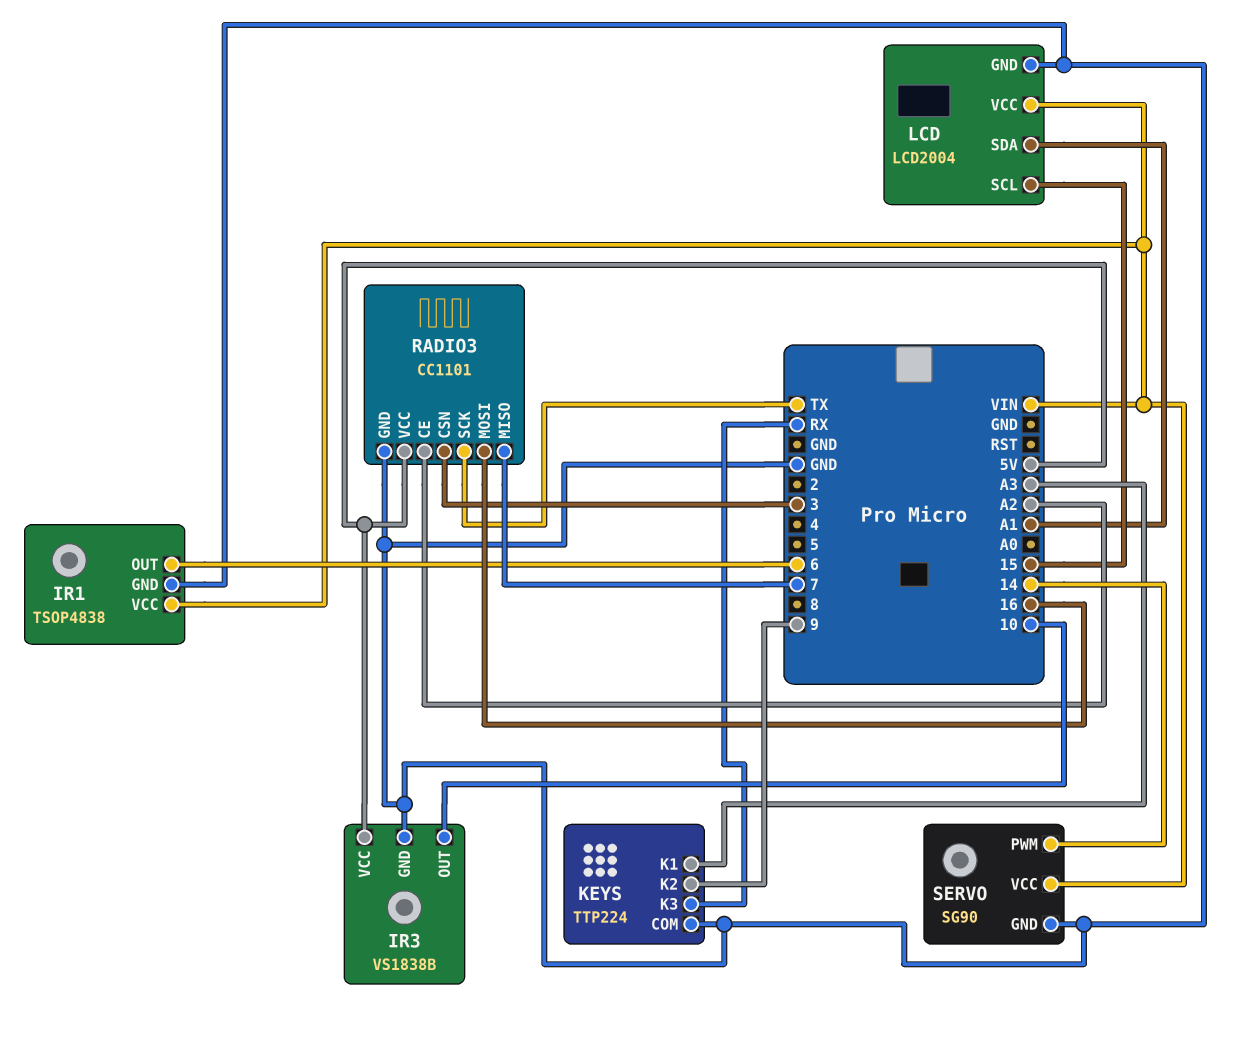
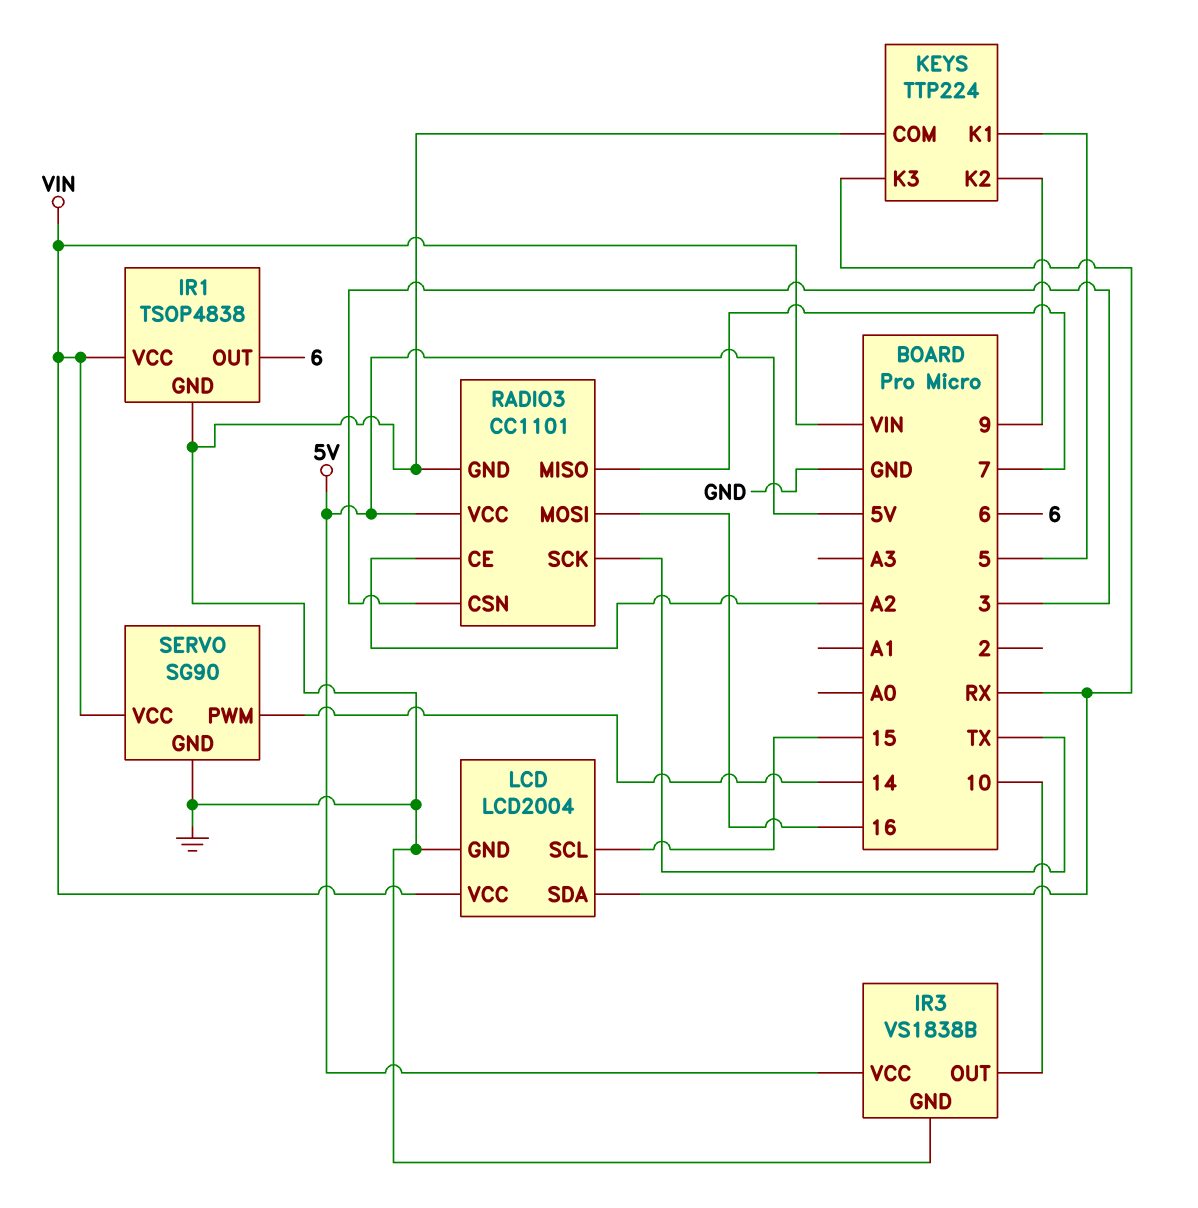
KEYS pin K1: A3 -> 5
LCD pin SDA: A1 -> RX

